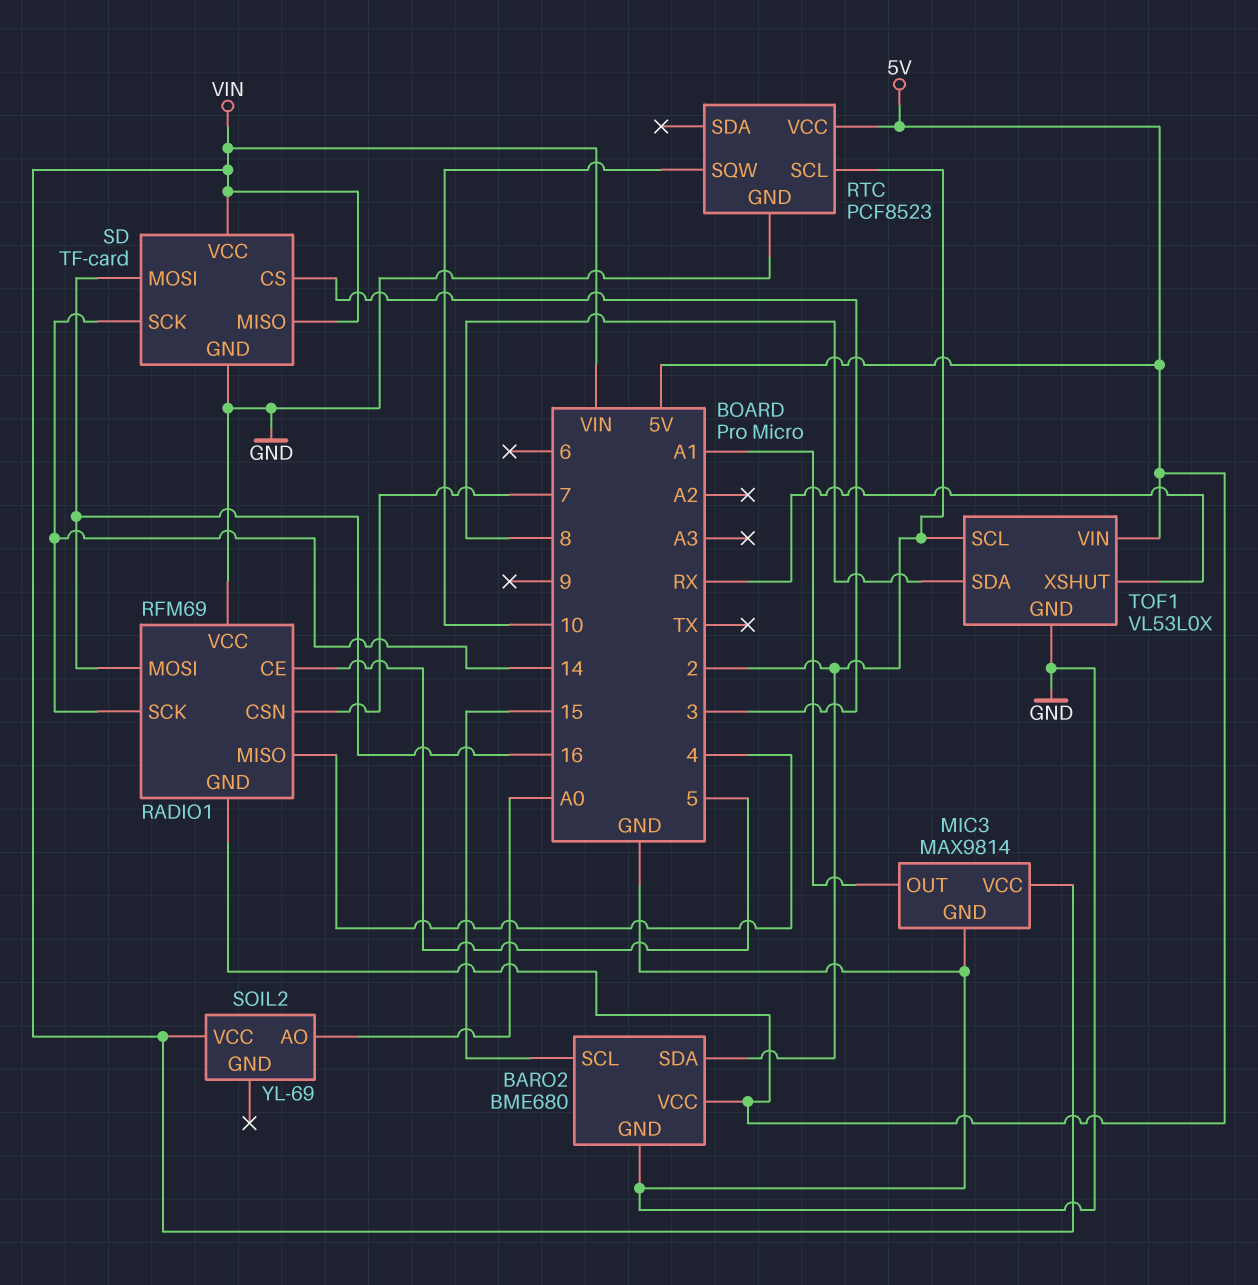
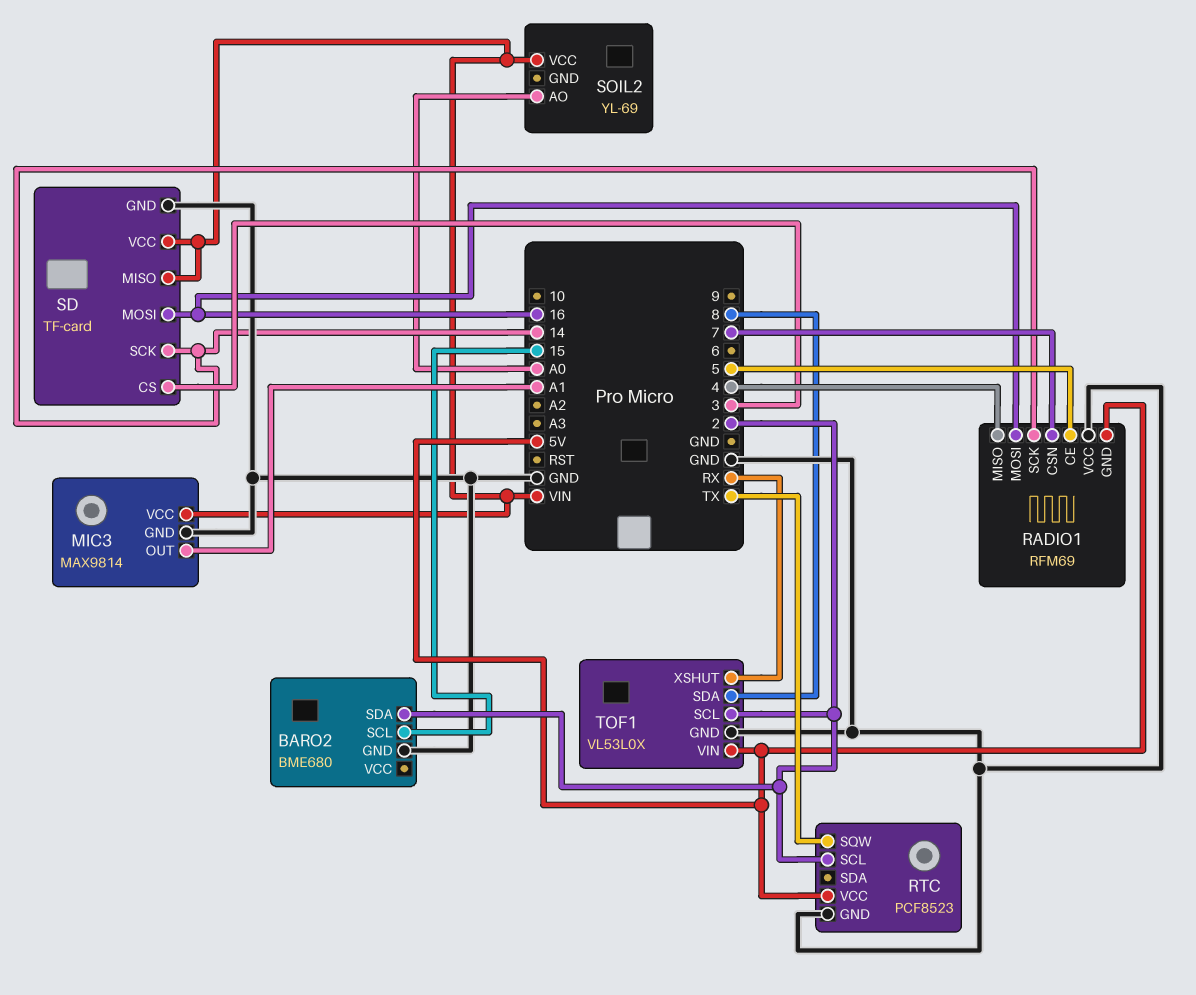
BARO2 pin VCC: 5V -> none
RTC pin SQW: 10 -> TX

